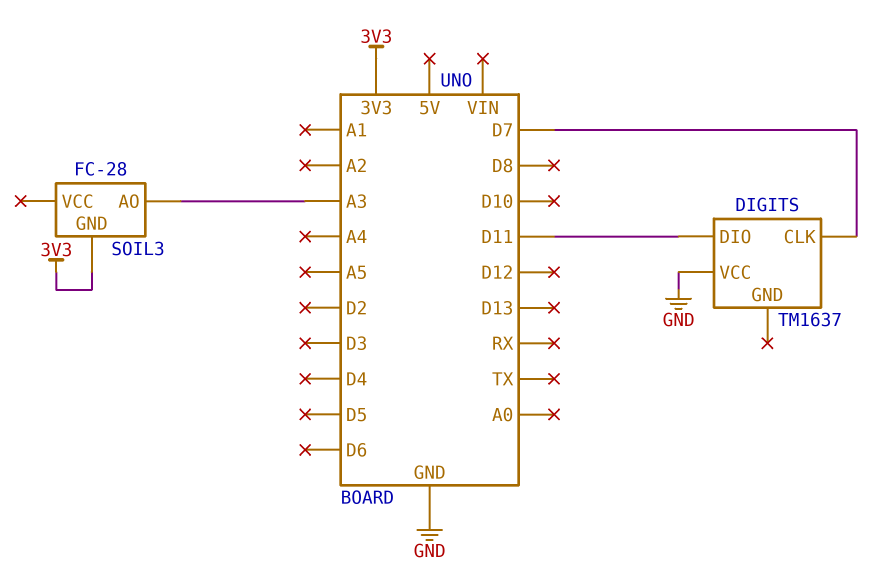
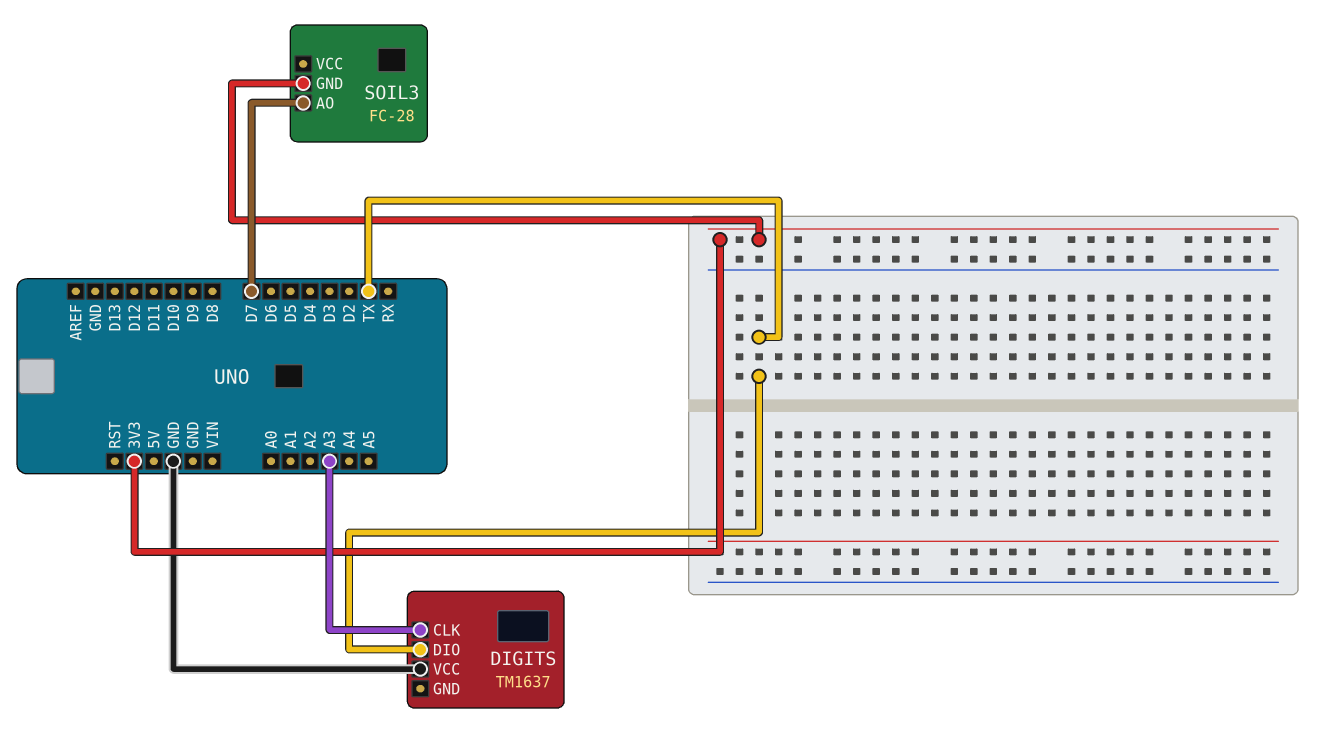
DIGITS pin CLK: D7 -> A3
DIGITS pin DIO: D11 -> TX
SOIL3 pin AO: A3 -> D7

